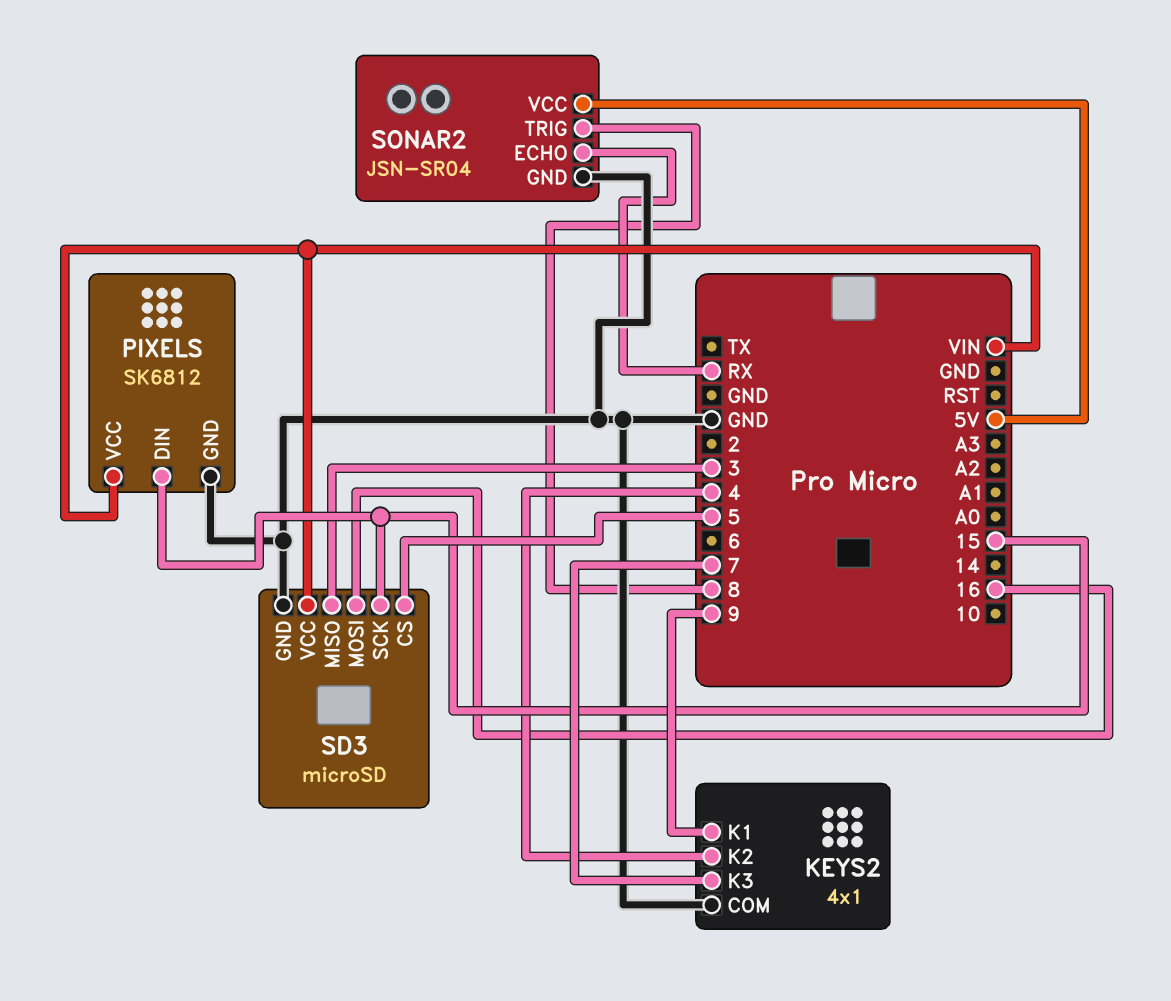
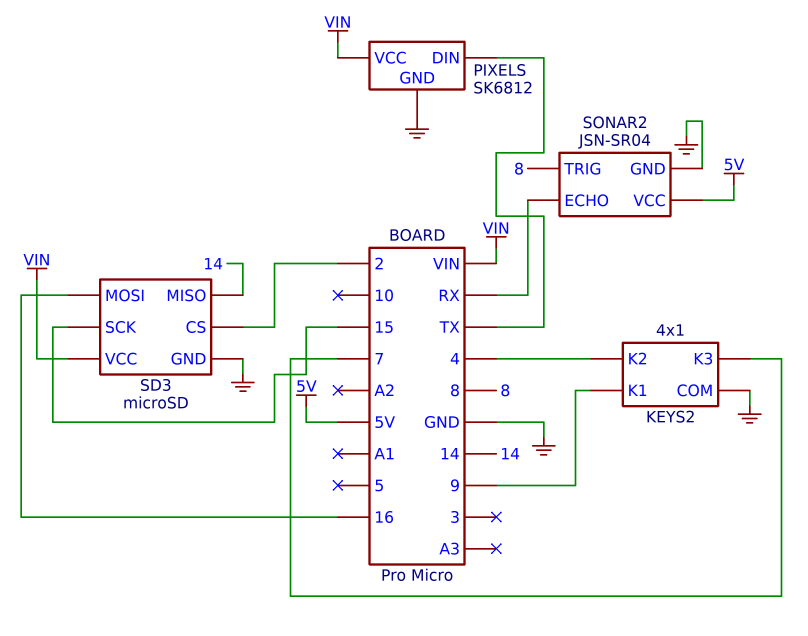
PIXELS pin DIN: 15 -> TX
SD3 pin CS: 5 -> 2
SD3 pin MISO: 3 -> 14

